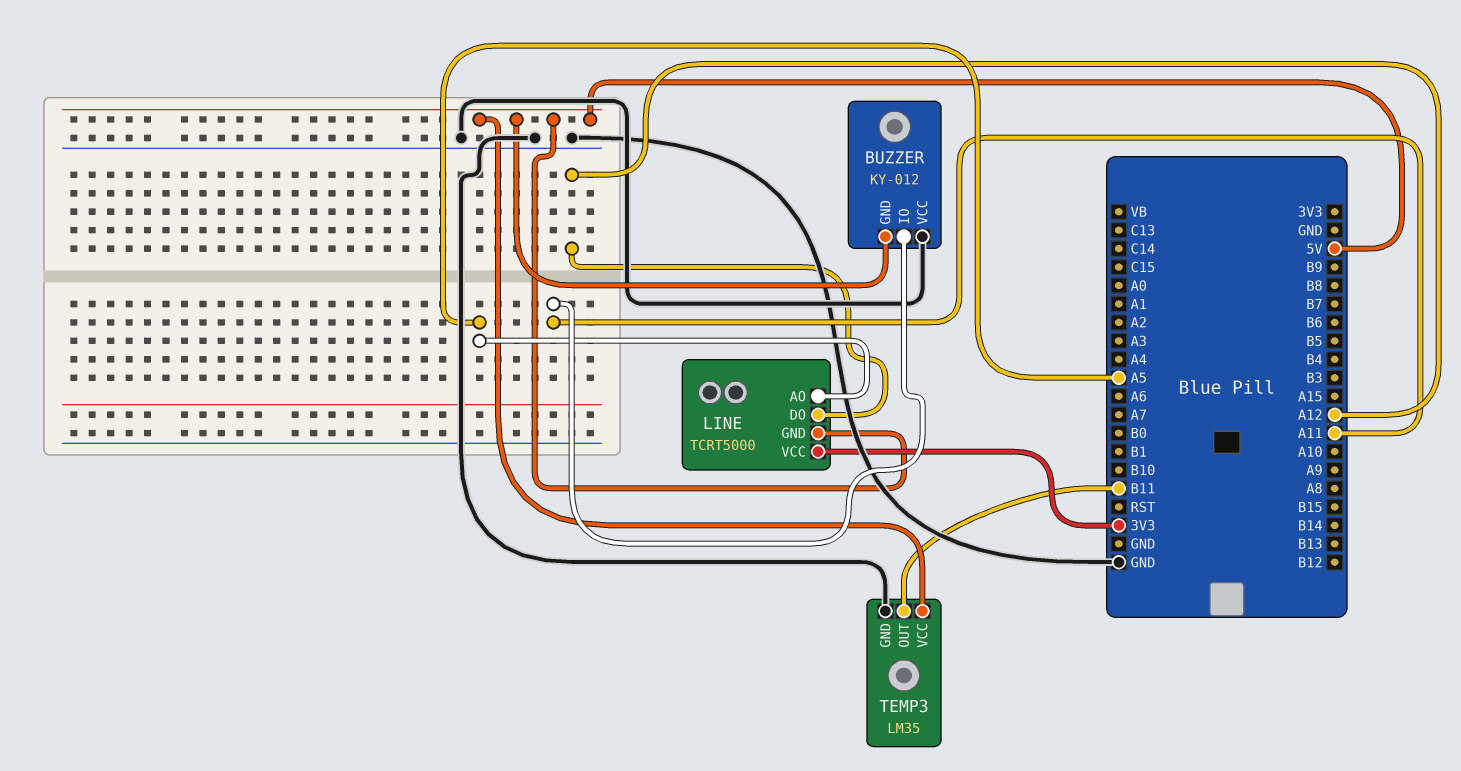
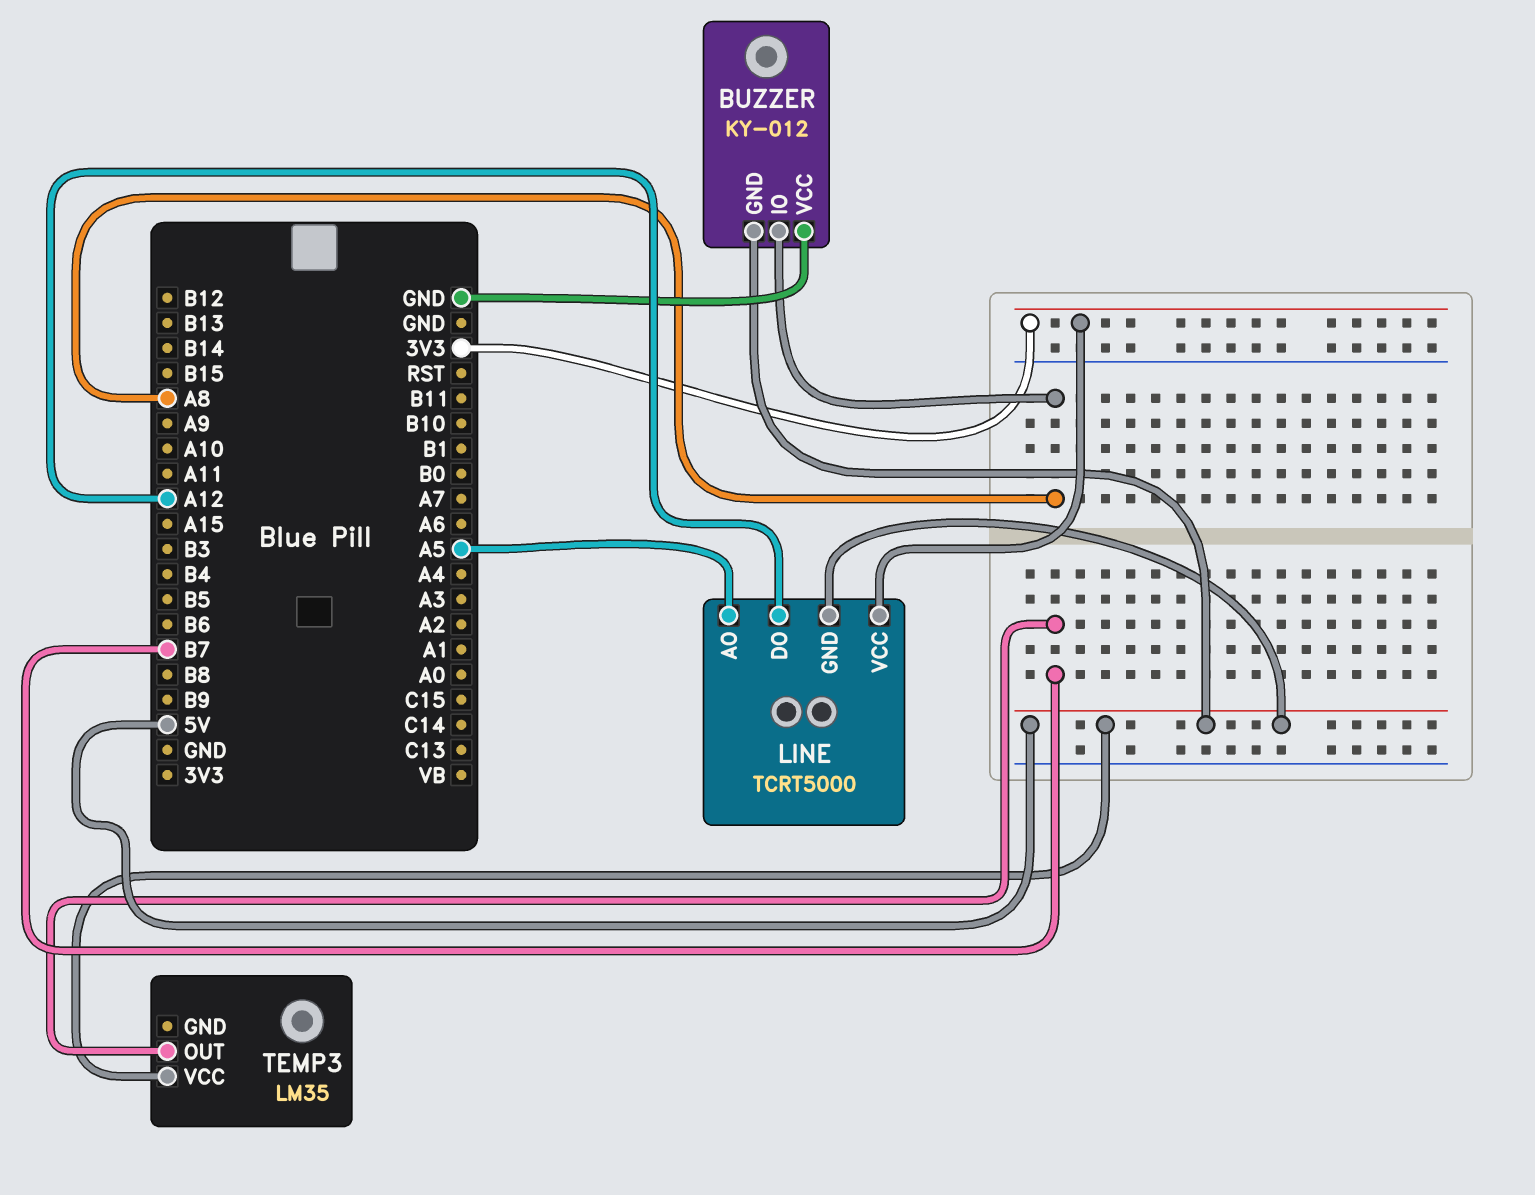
BUZZER pin IO: A11 -> A8
TEMP3 pin GND: GND -> none
TEMP3 pin OUT: B11 -> B7

